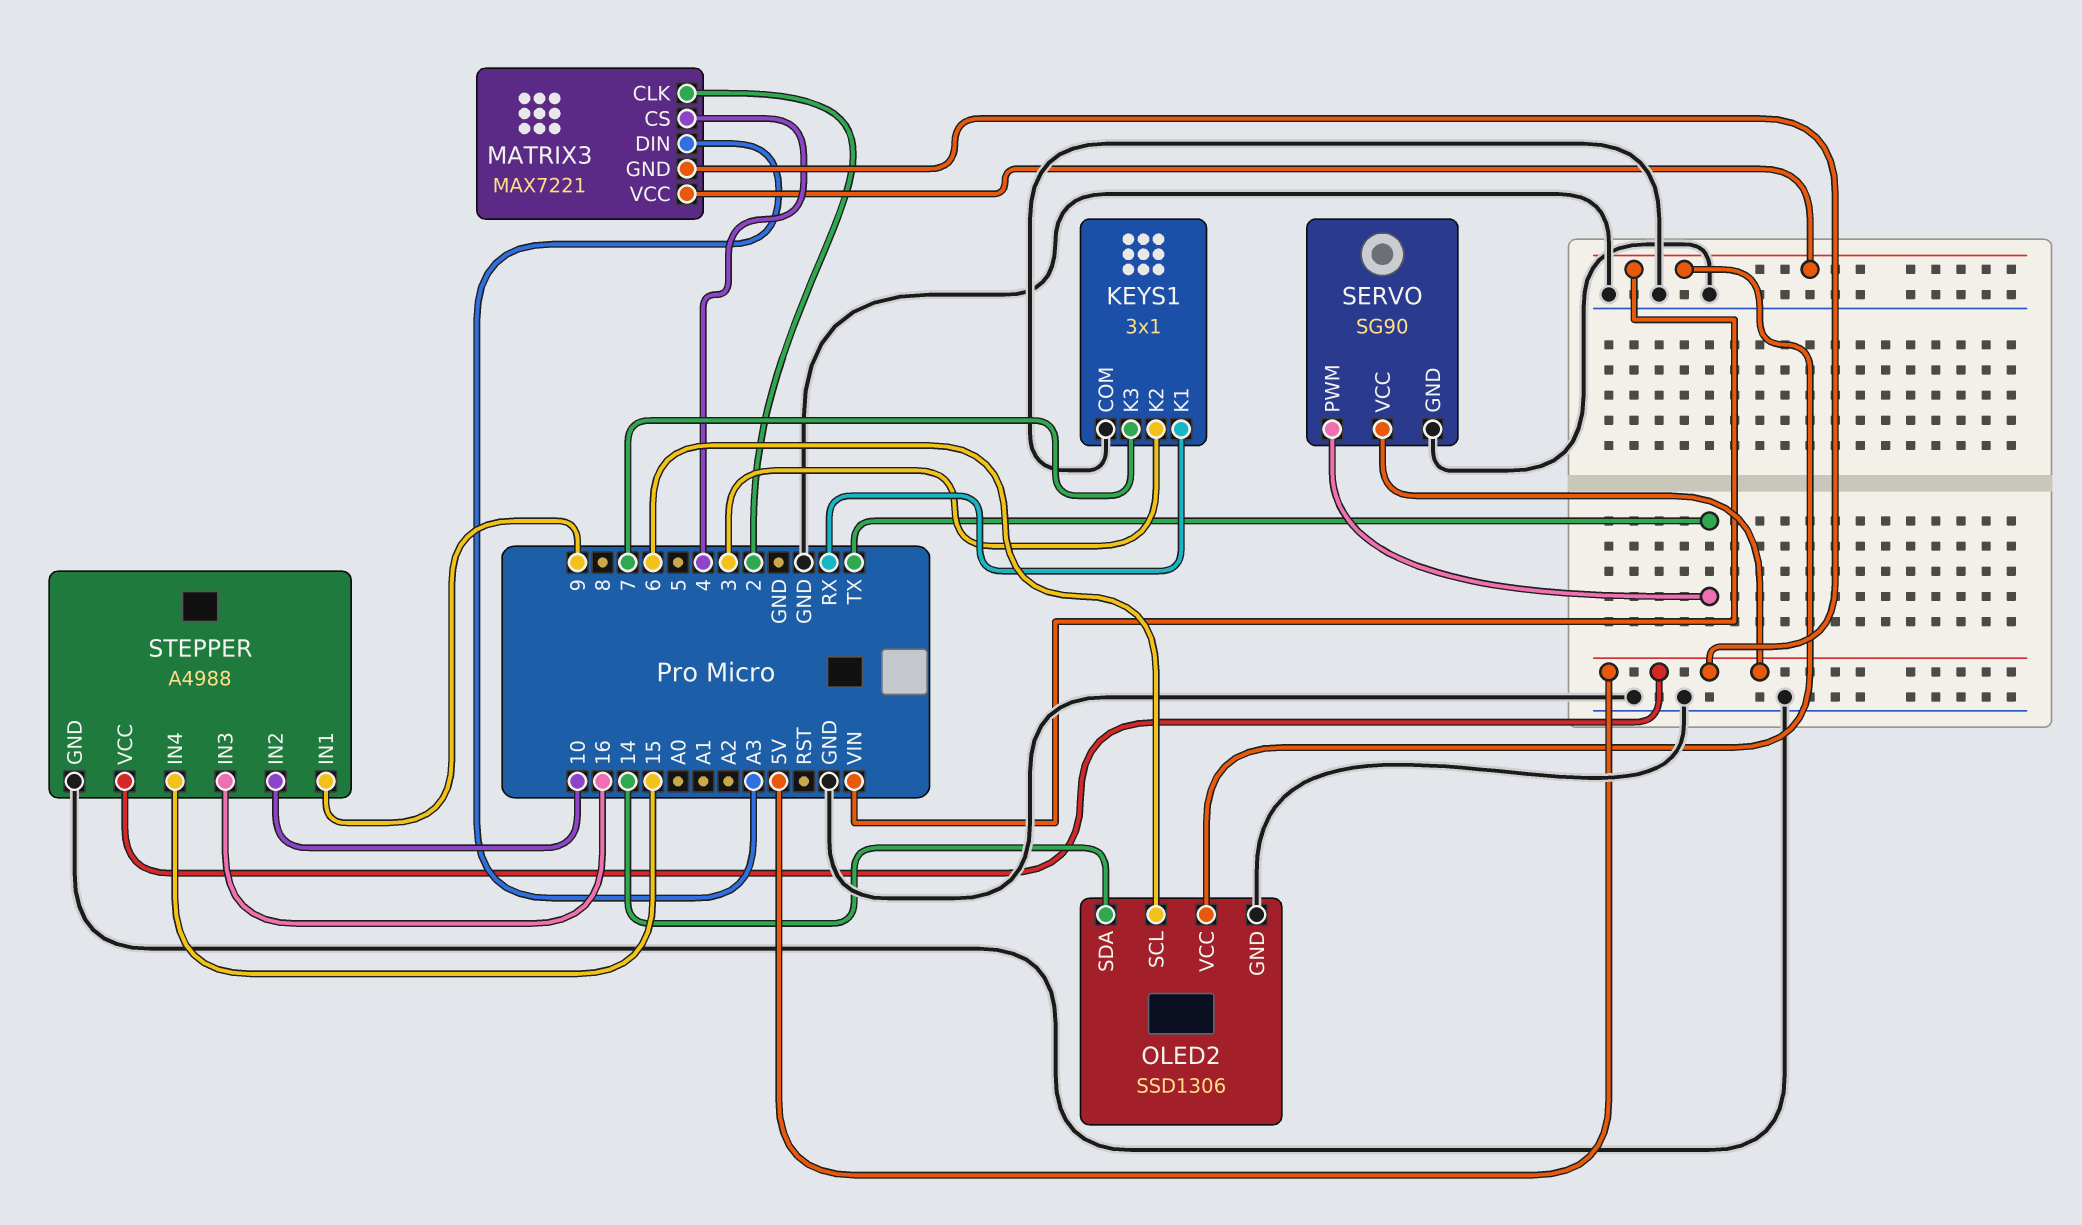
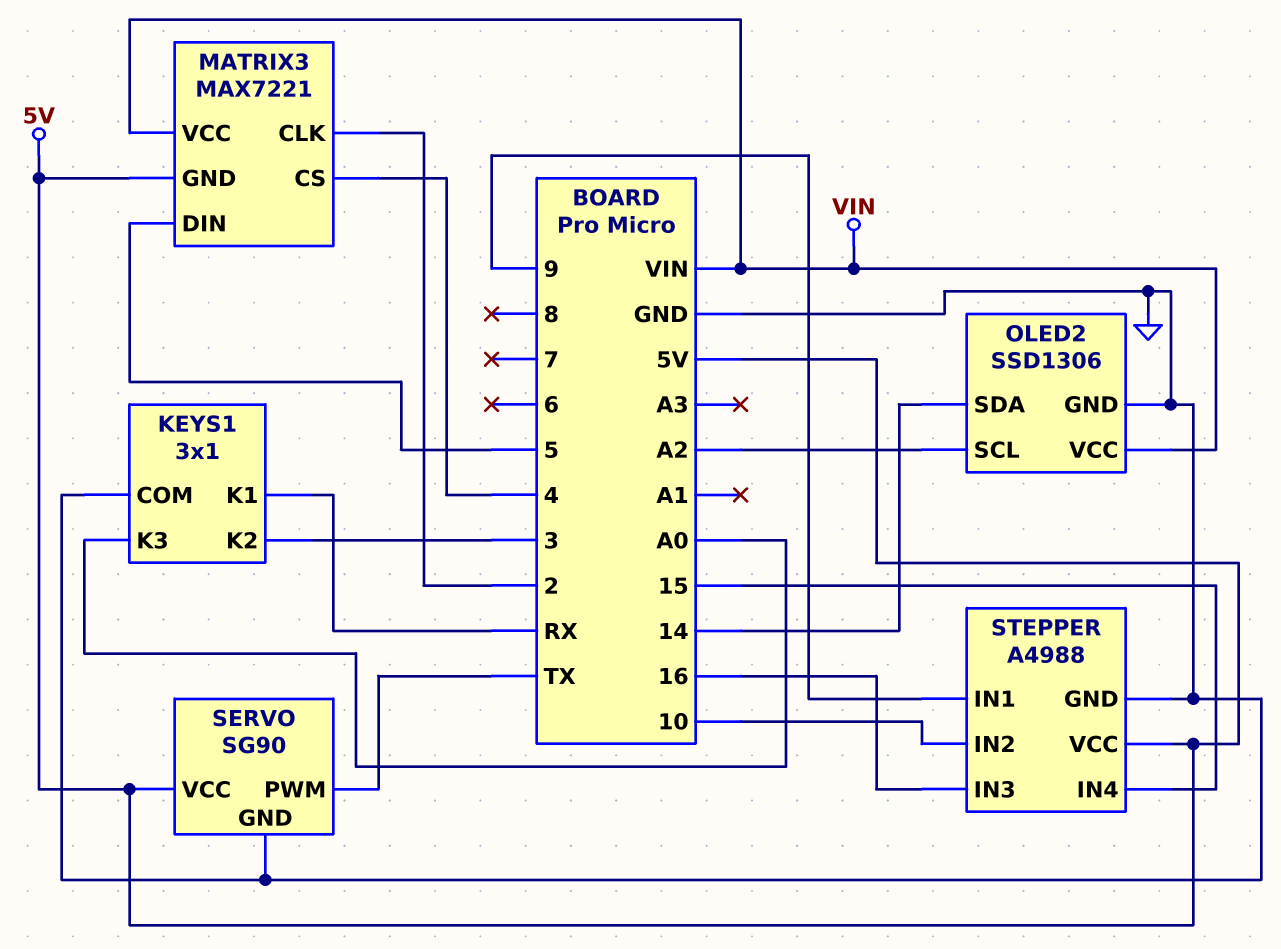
KEYS1 pin K3: 7 -> A0
MATRIX3 pin DIN: A3 -> 5
OLED2 pin SCL: 6 -> A2

